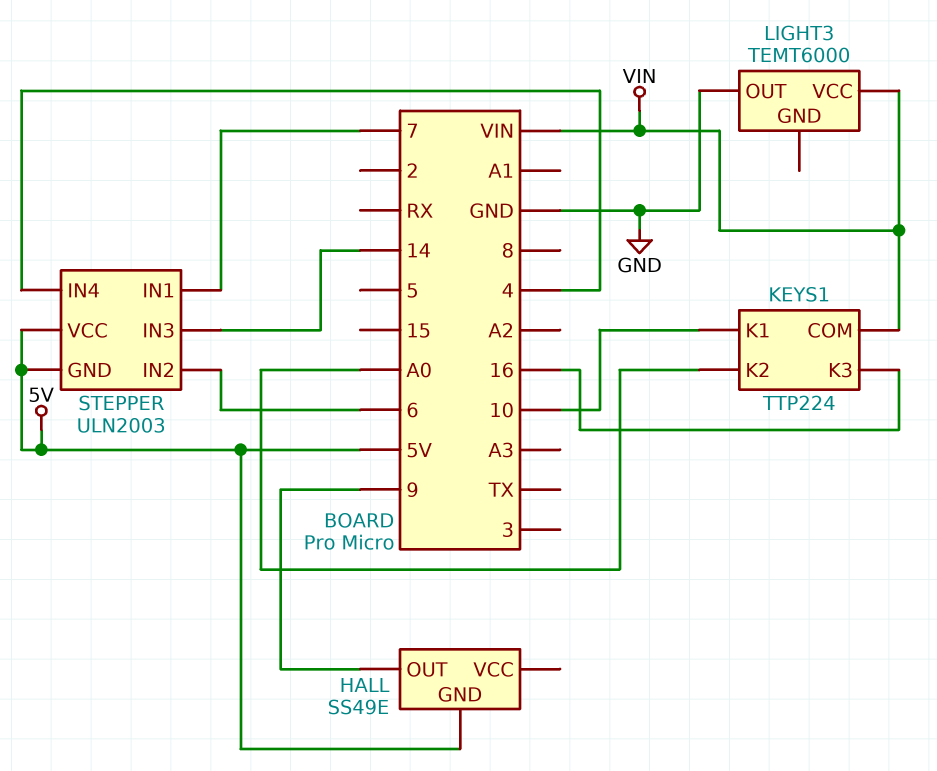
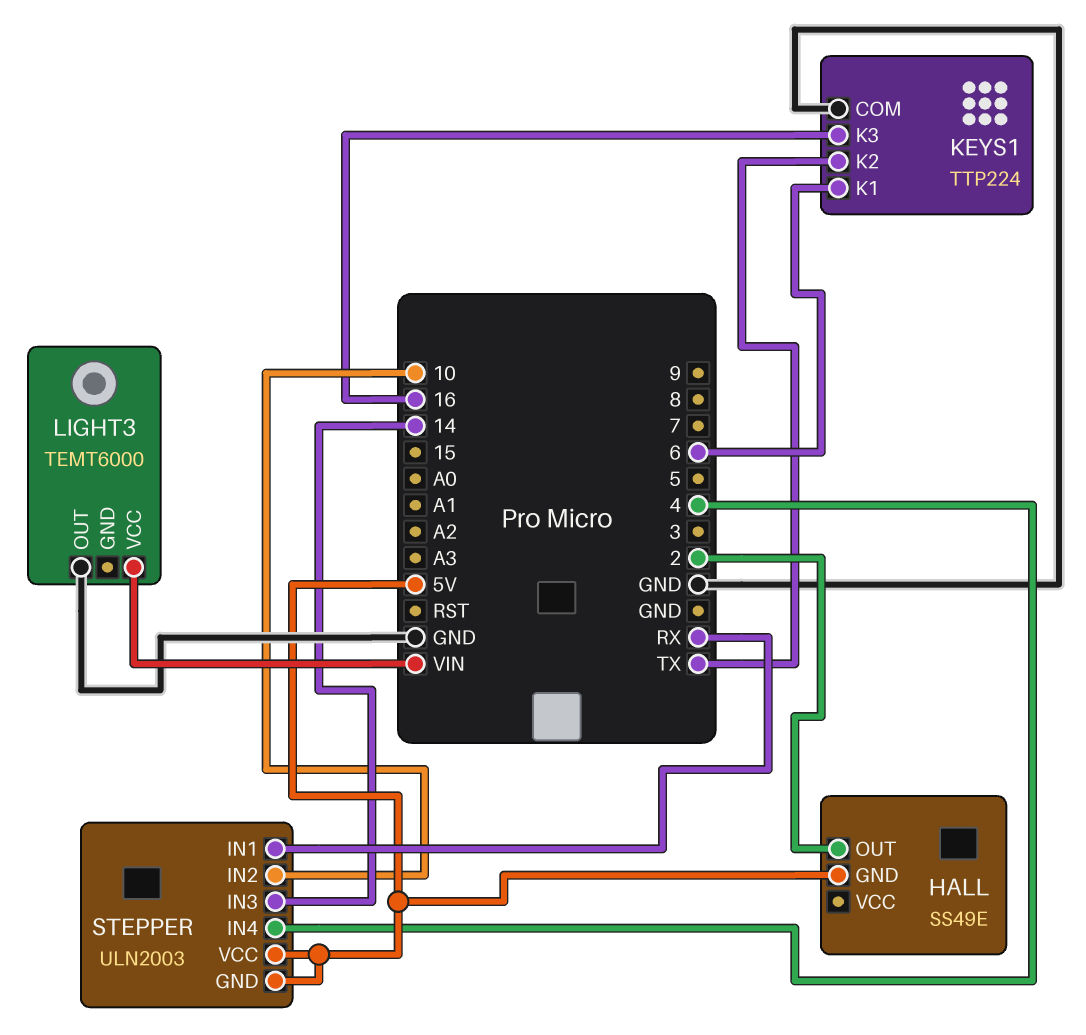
HALL pin OUT: 9 -> 2
KEYS1 pin COM: VIN -> GND
KEYS1 pin K1: 10 -> 6
KEYS1 pin K2: A0 -> TX
STEPPER pin IN1: 7 -> RX
STEPPER pin IN2: 6 -> 10

